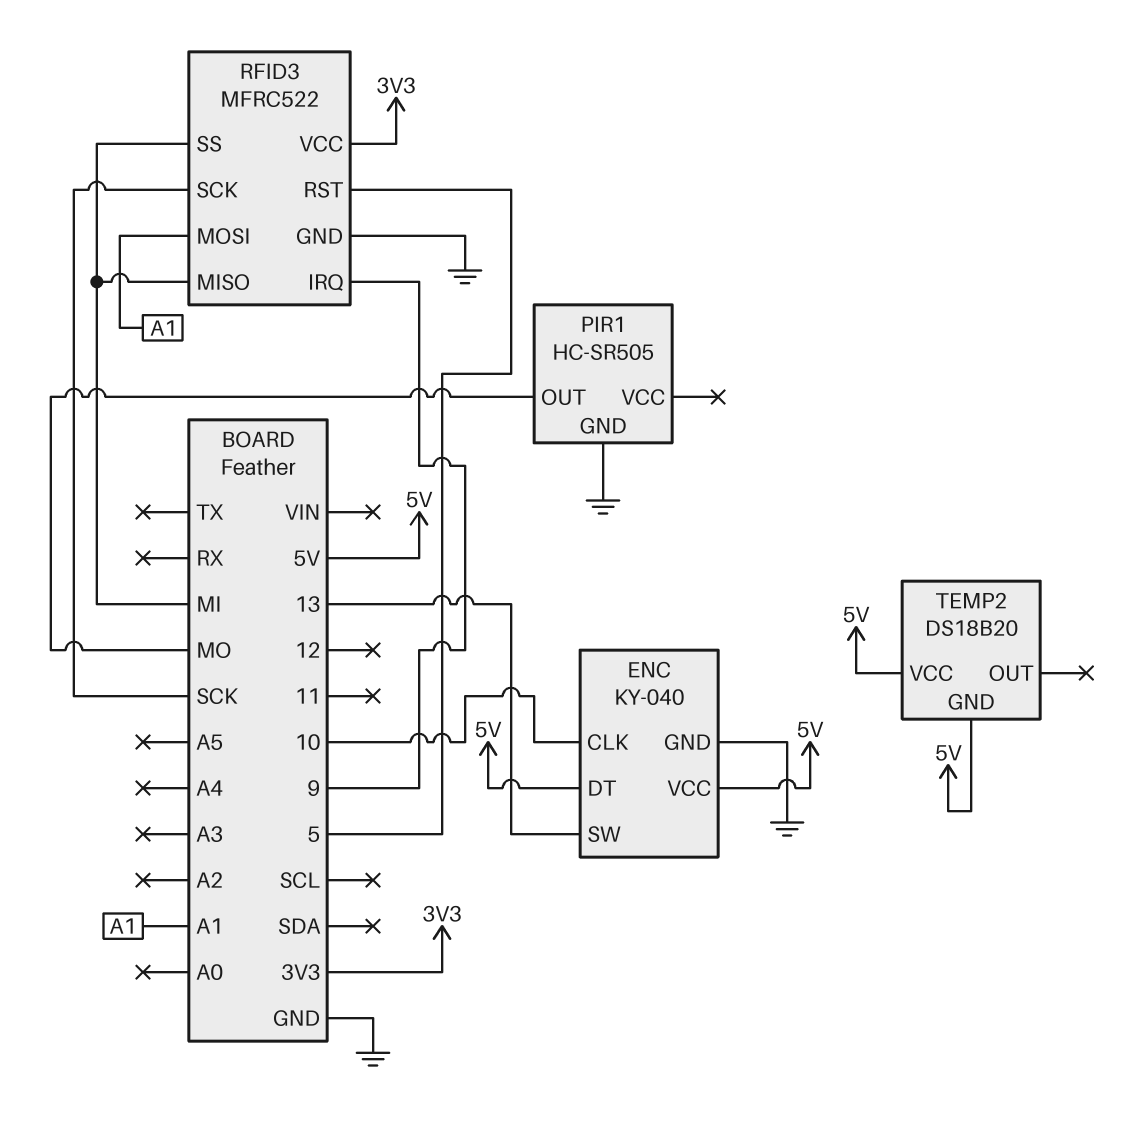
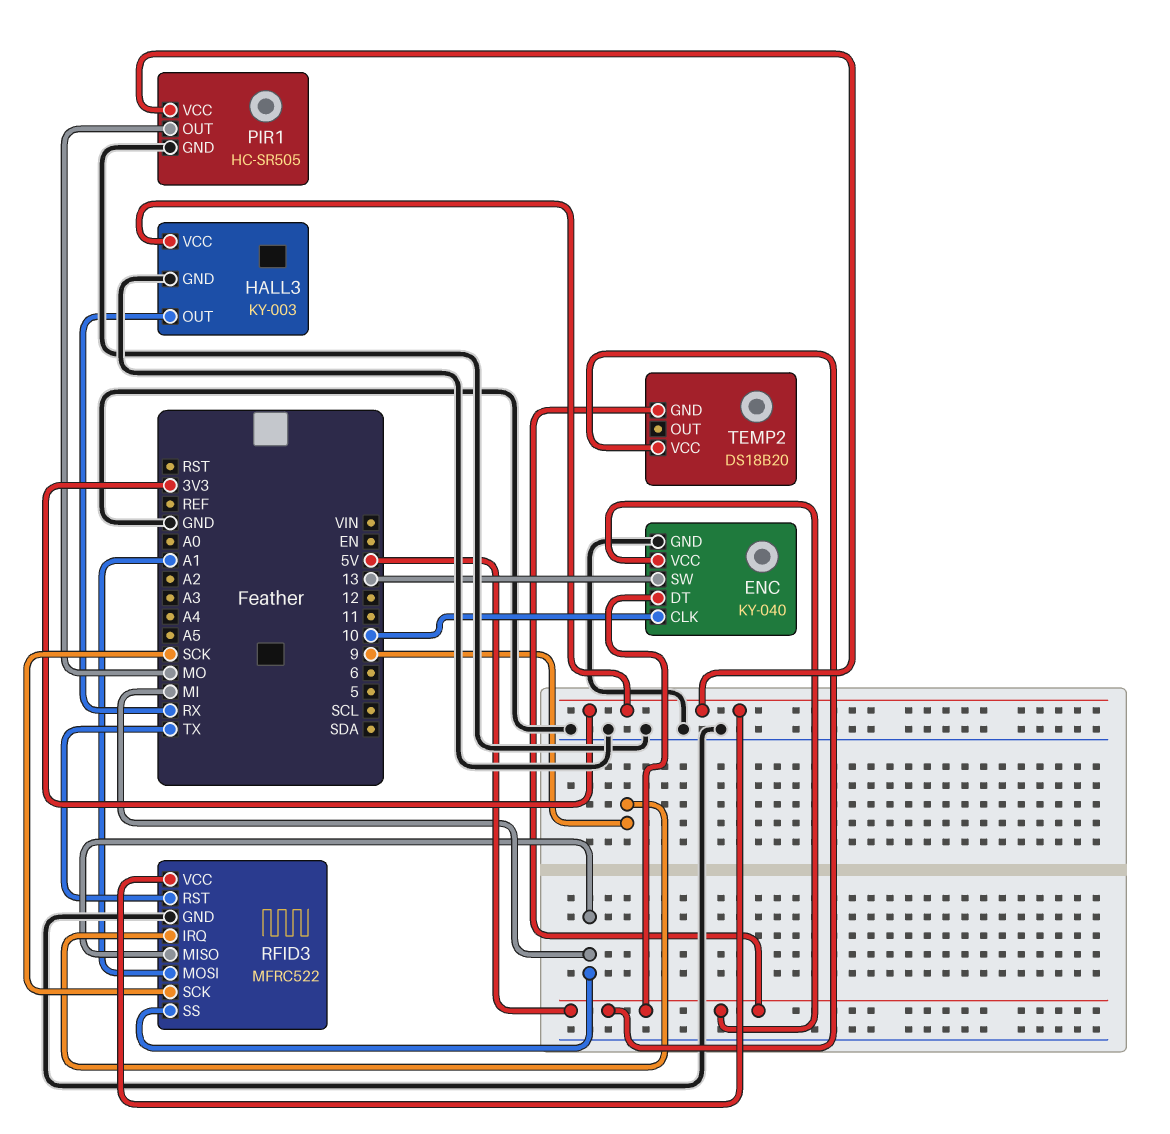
HALL3: none -> KY-003
HALL3 pin GND: none -> GND
HALL3 pin OUT: none -> RX
HALL3 pin VCC: none -> 3V3
PIR1 pin VCC: none -> 3V3
RFID3 pin RST: 5 -> TX

